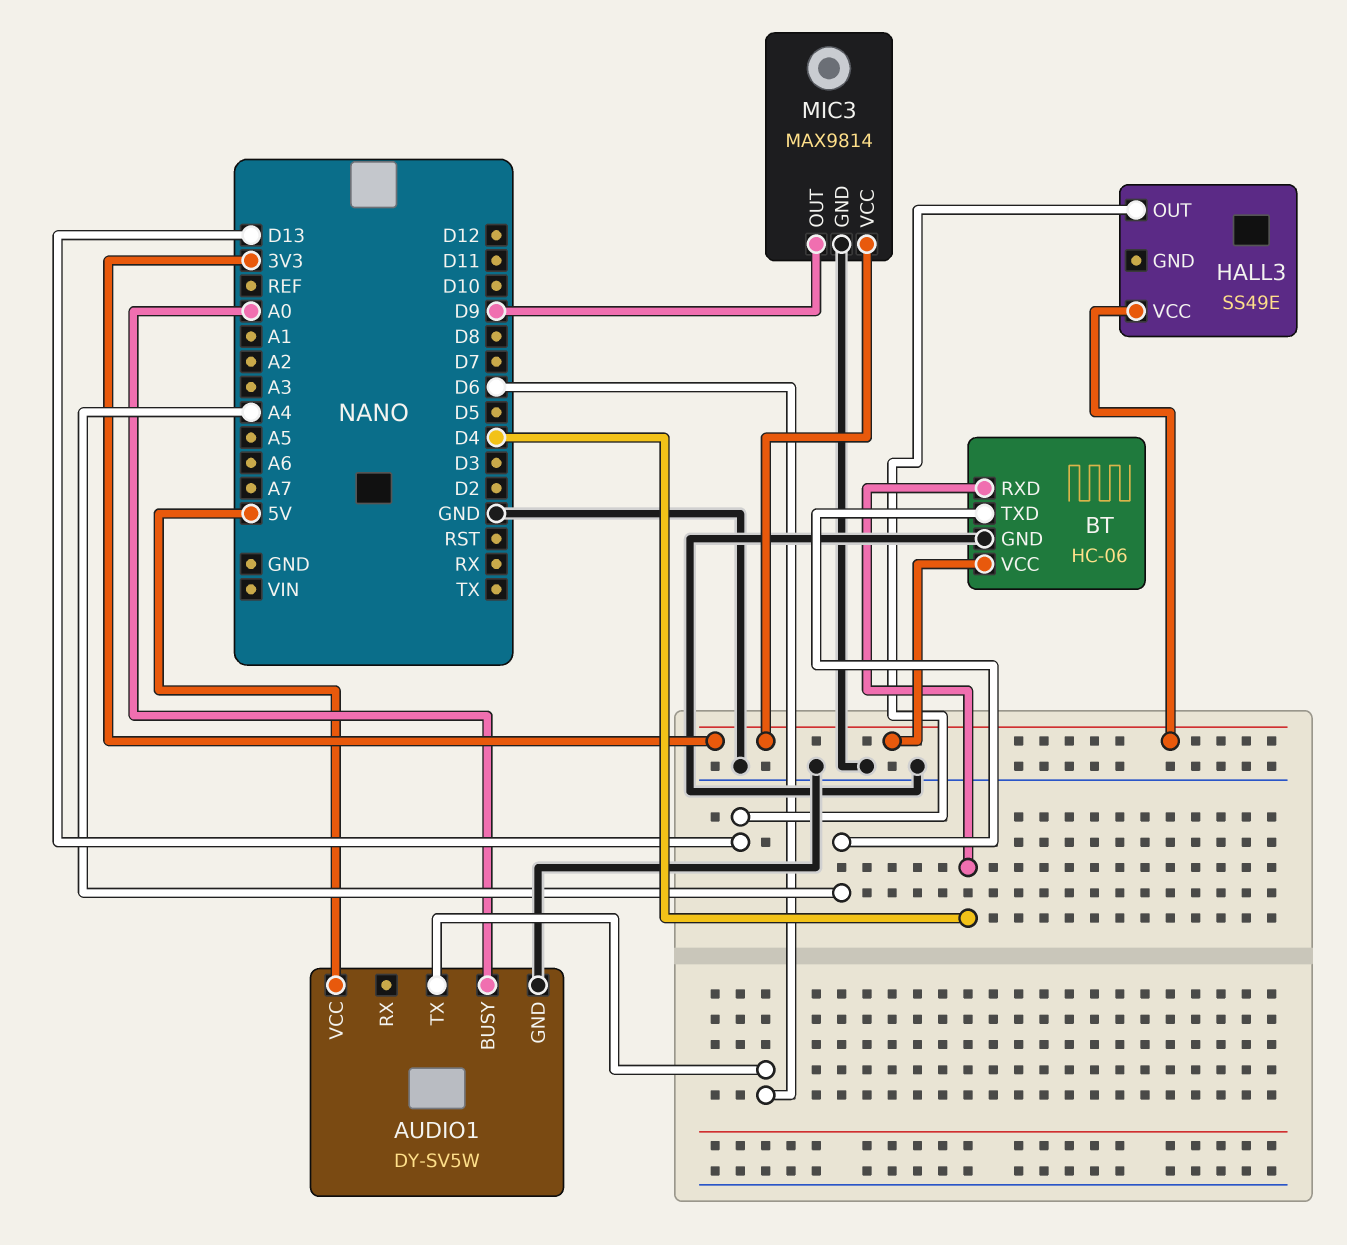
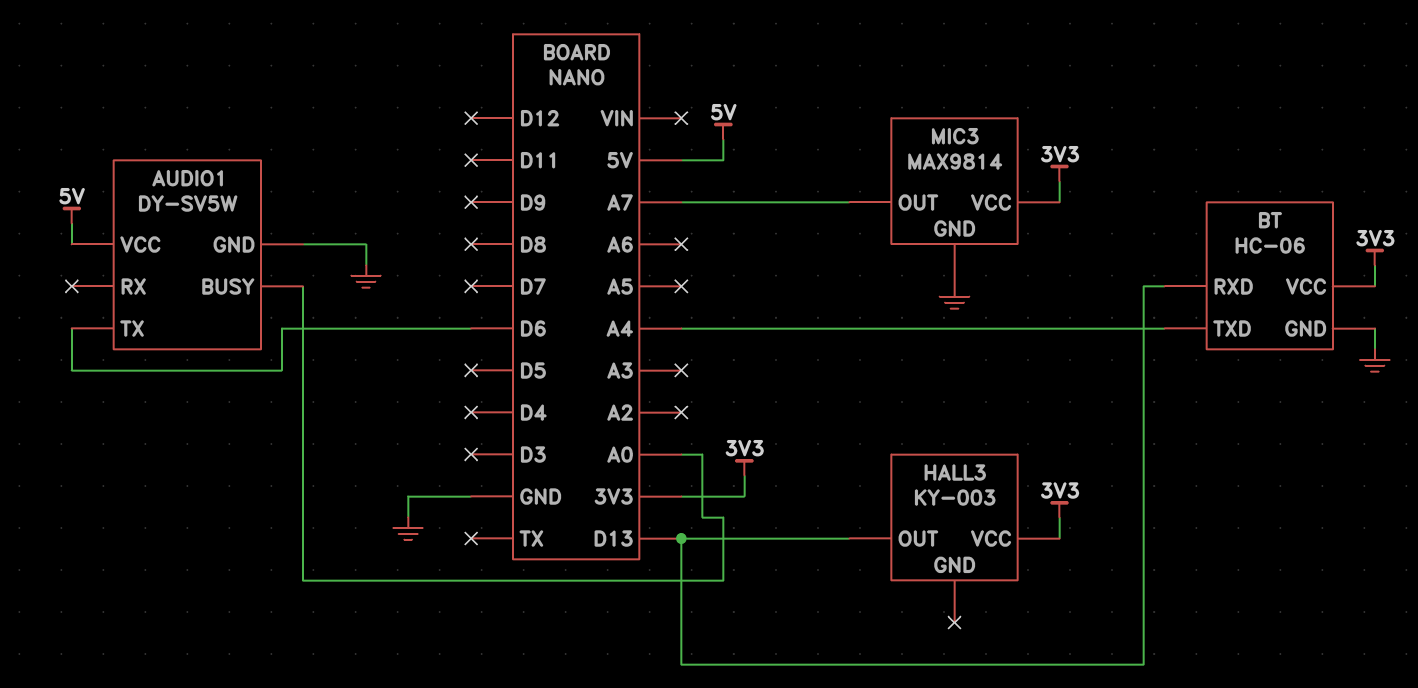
BT pin RXD: D4 -> D13
HALL3: SS49E -> KY-003
MIC3 pin OUT: D9 -> A7

